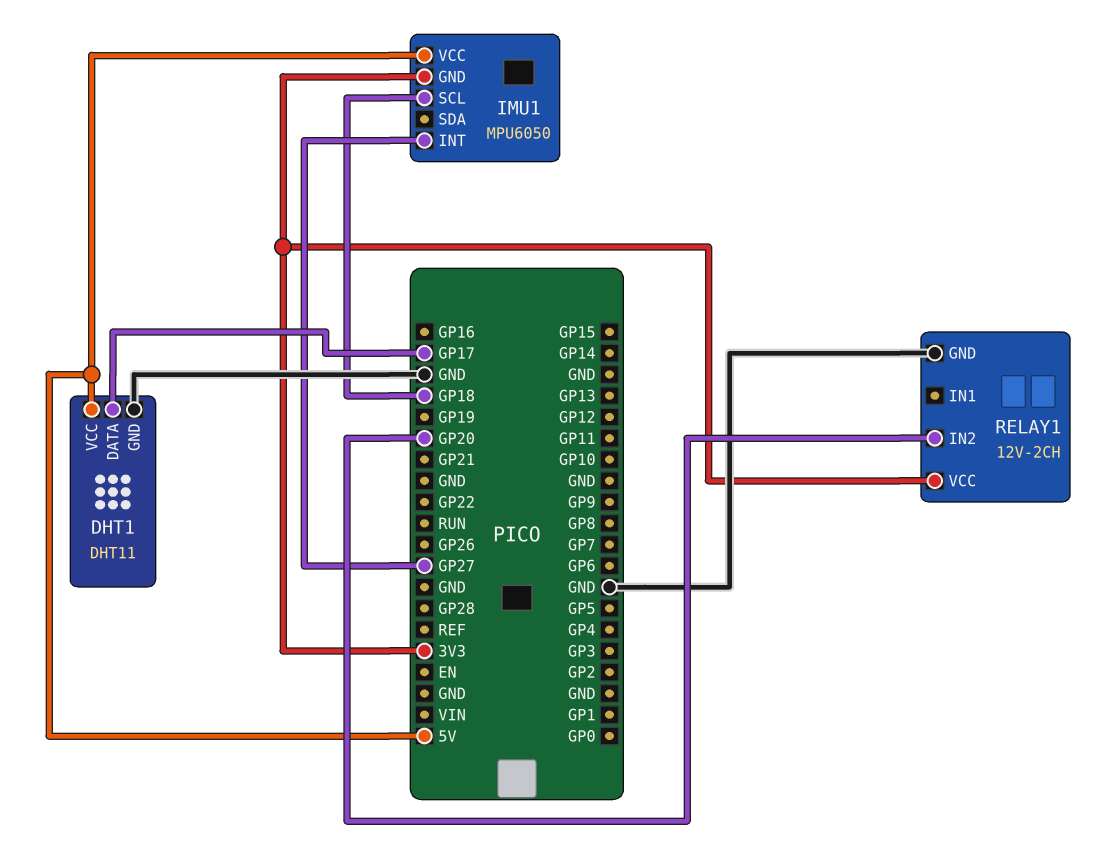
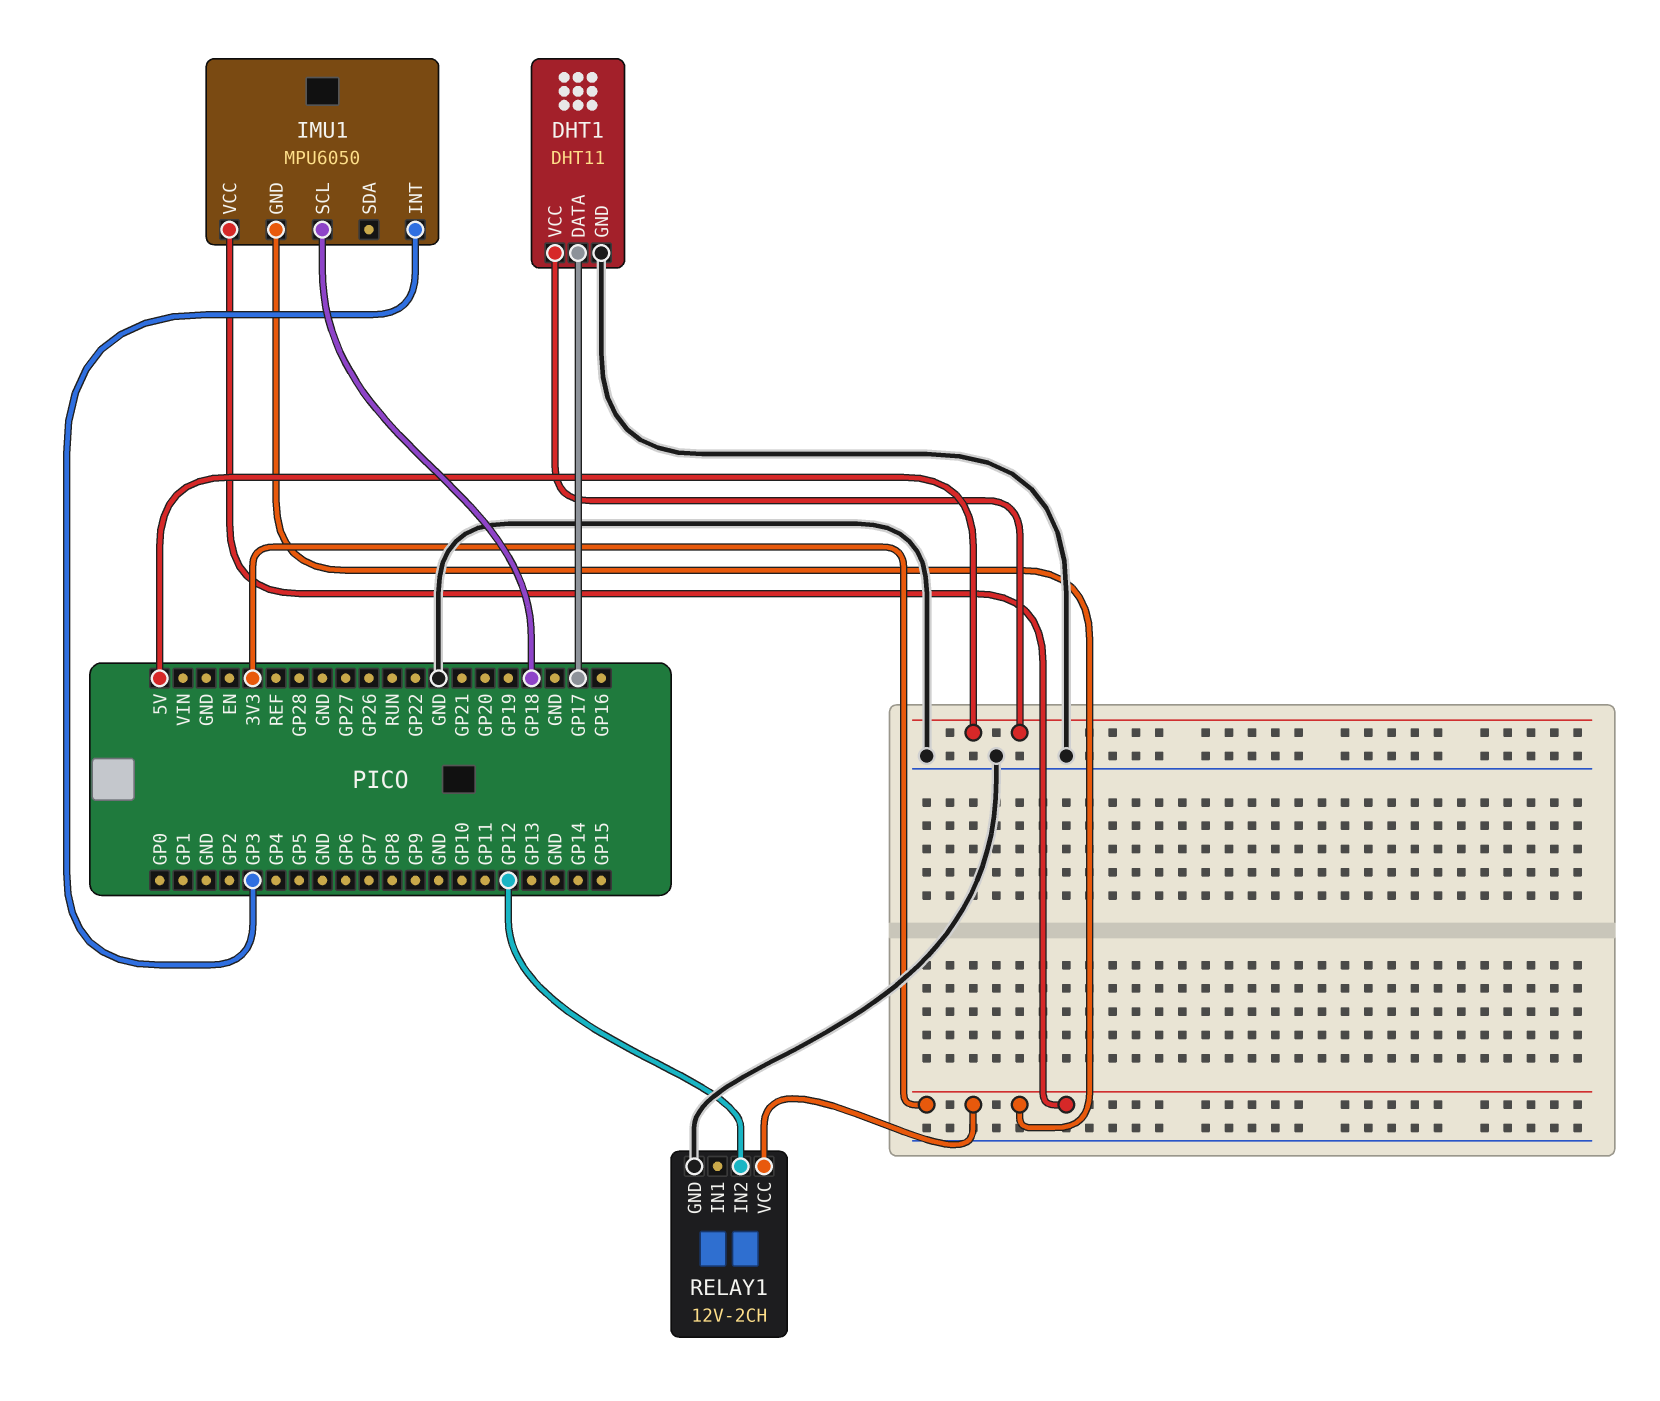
IMU1 pin INT: GP27 -> GP3
IMU1 pin VCC: 5V -> 3V3
RELAY1 pin IN2: GP20 -> GP12

